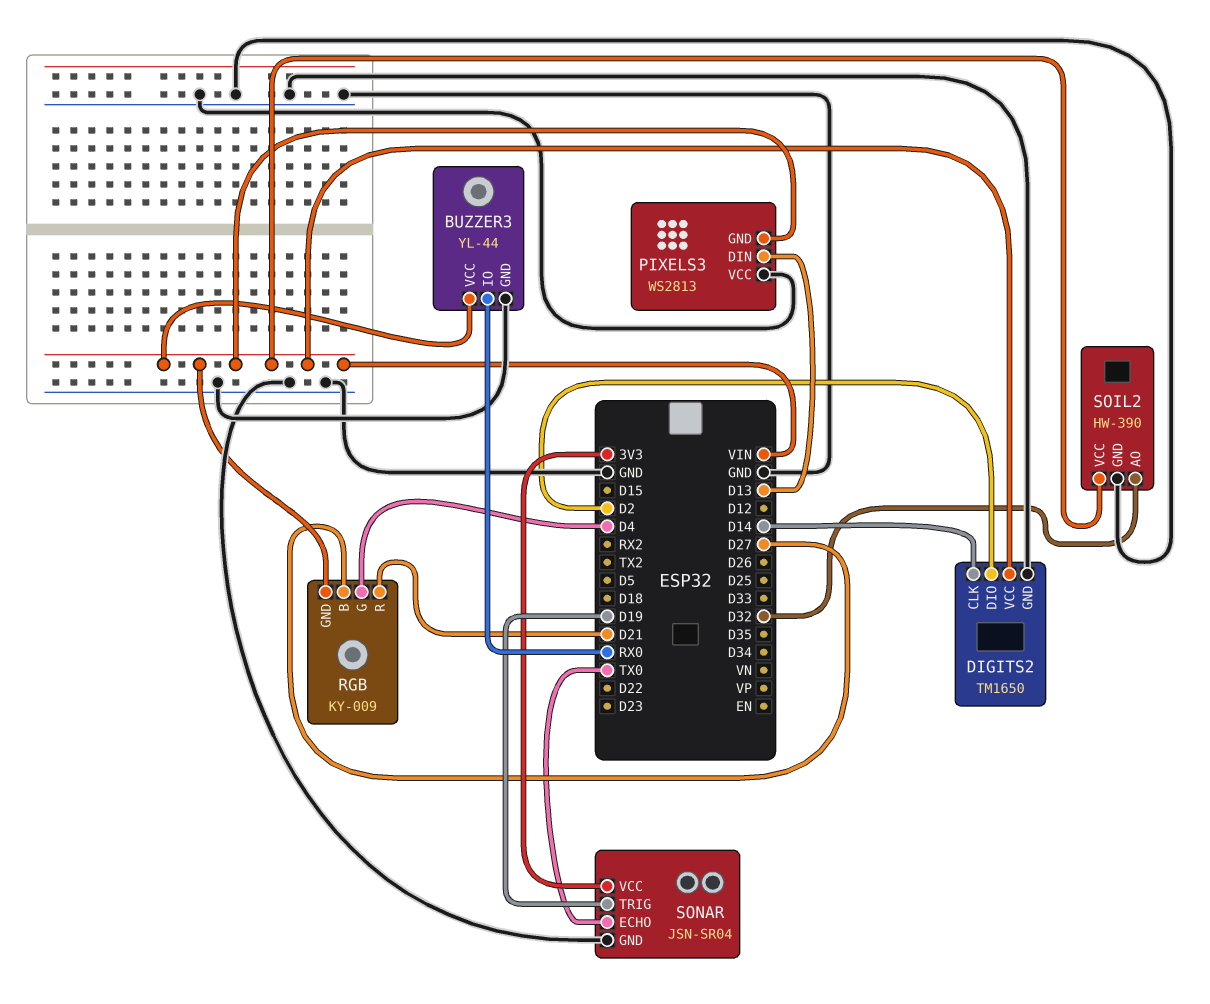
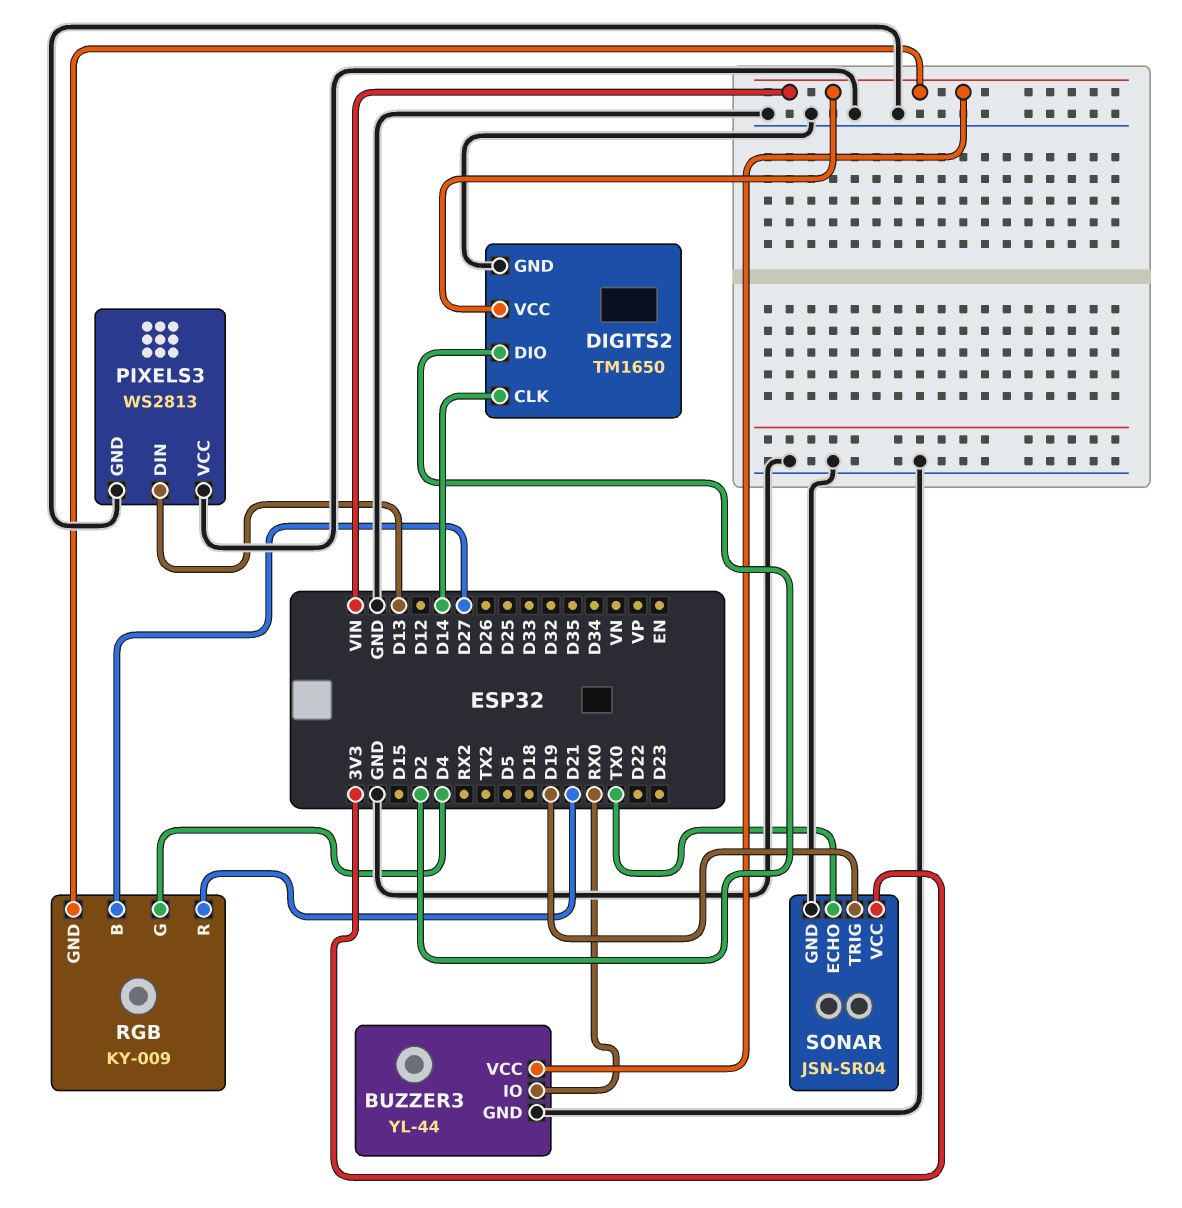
PIXELS3 pin GND: VIN -> GND
SOIL2: HW-390 -> none
SOIL2 pin AO: D32 -> none
SOIL2 pin GND: GND -> none
SOIL2 pin VCC: VIN -> none

